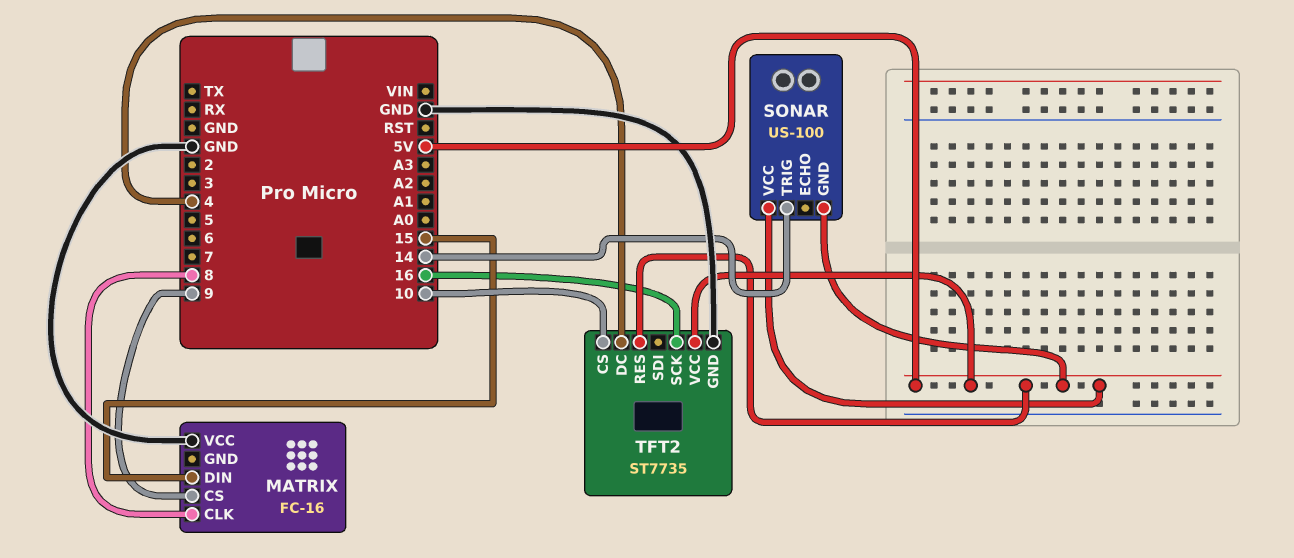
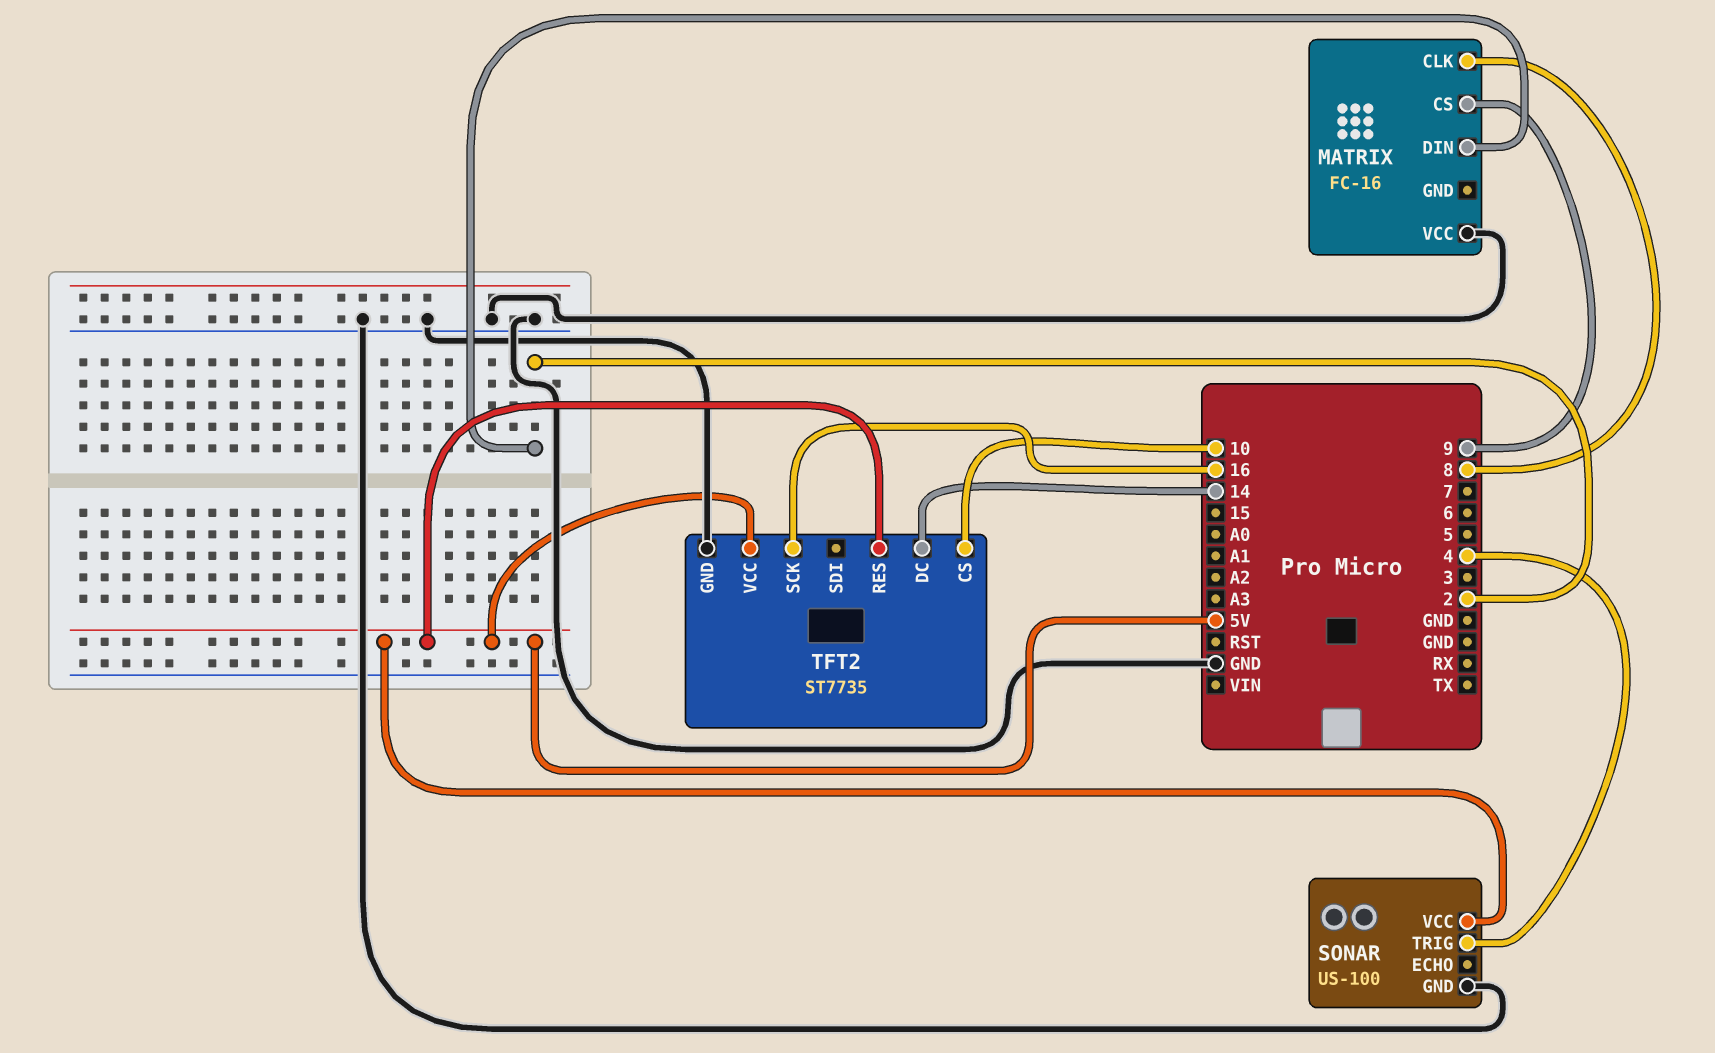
MATRIX pin DIN: 15 -> 2
SONAR pin GND: 5V -> GND
SONAR pin TRIG: 14 -> 4
TFT2 pin DC: 4 -> 14

